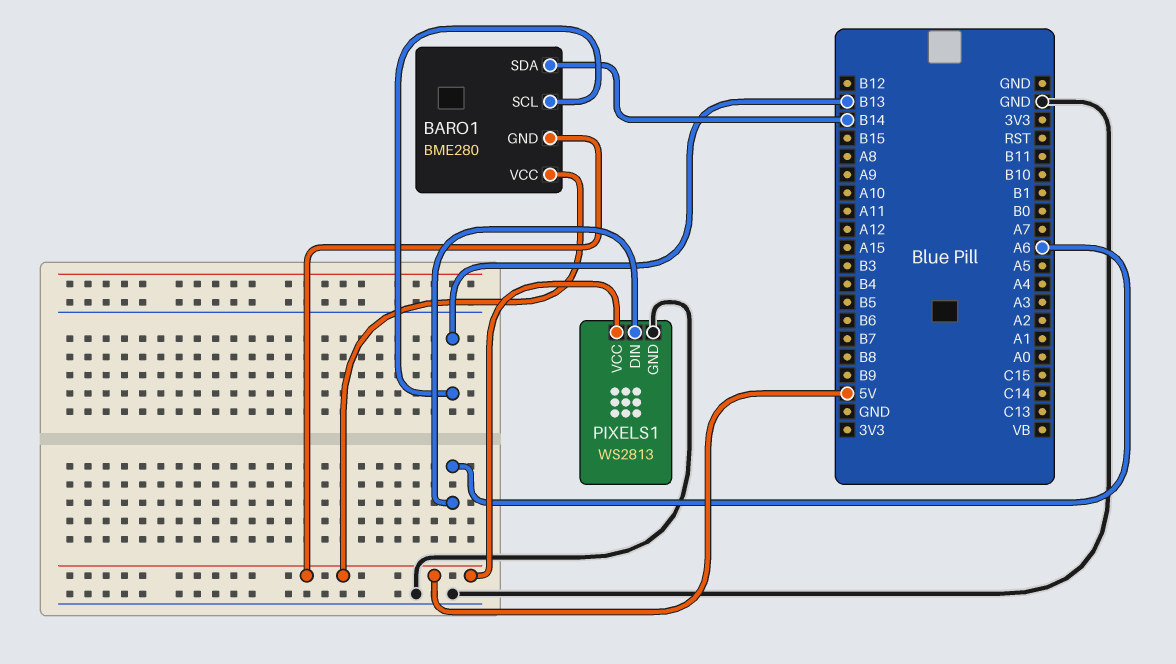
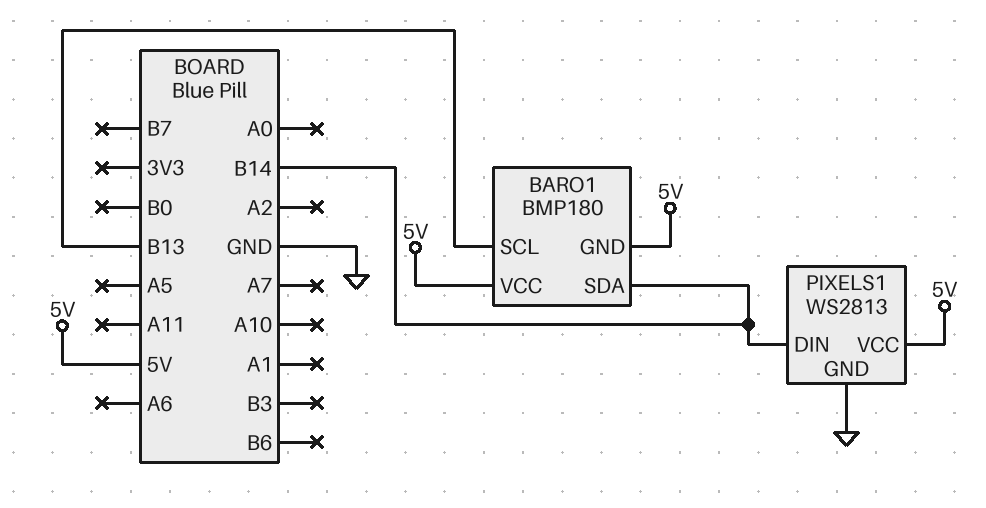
BARO1: BME280 -> BMP180
PIXELS1 pin DIN: A6 -> B14

